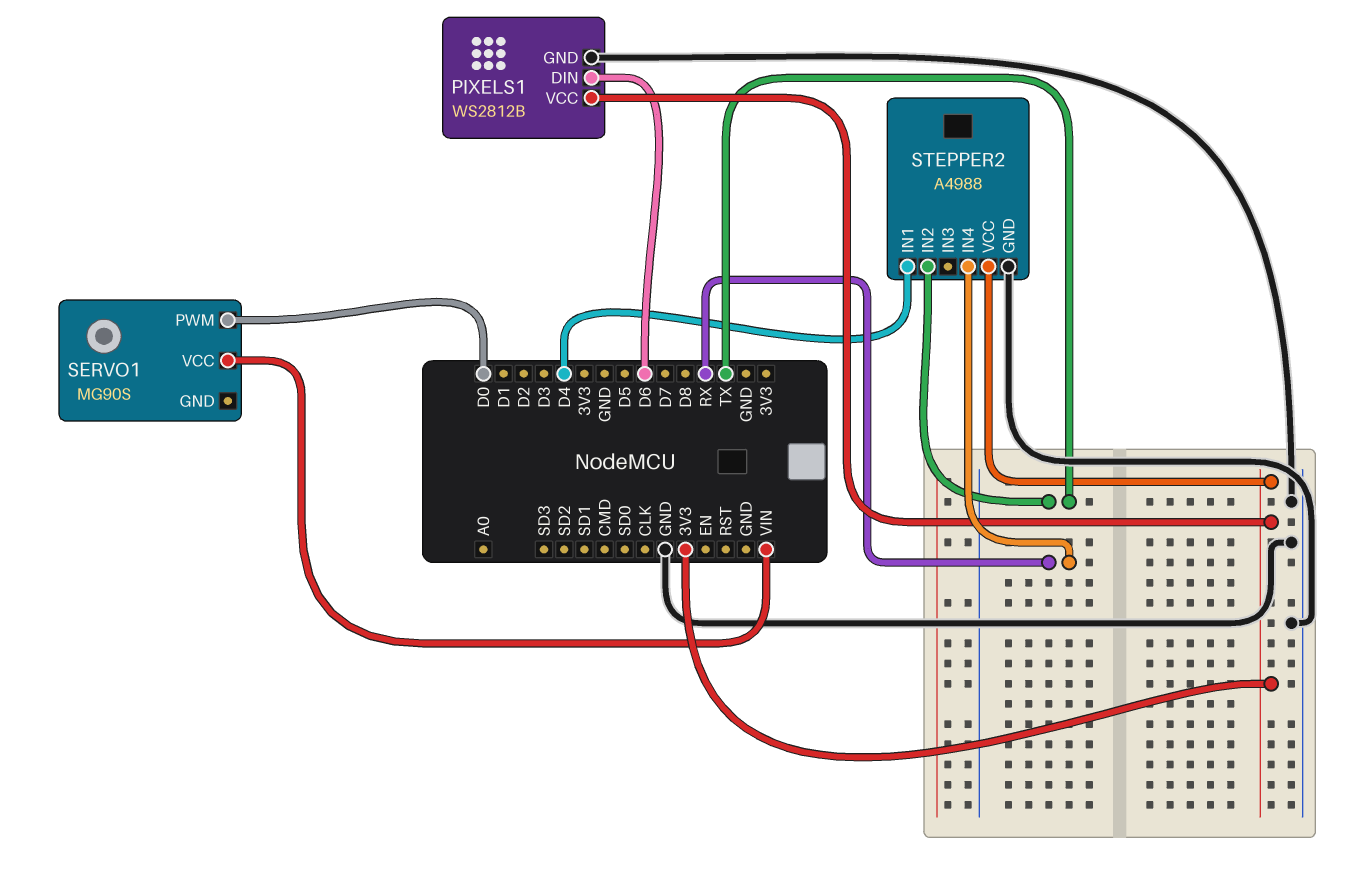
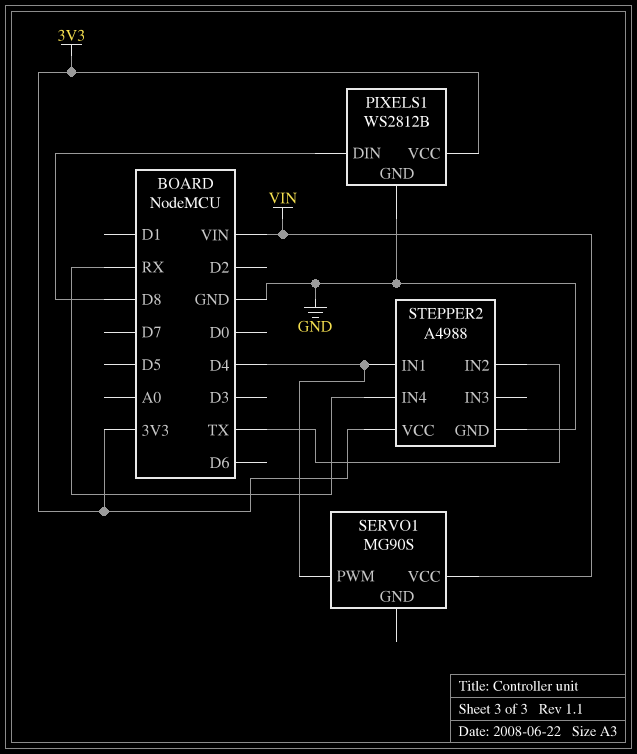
PIXELS1 pin DIN: D6 -> D8
SERVO1 pin PWM: D0 -> D4

